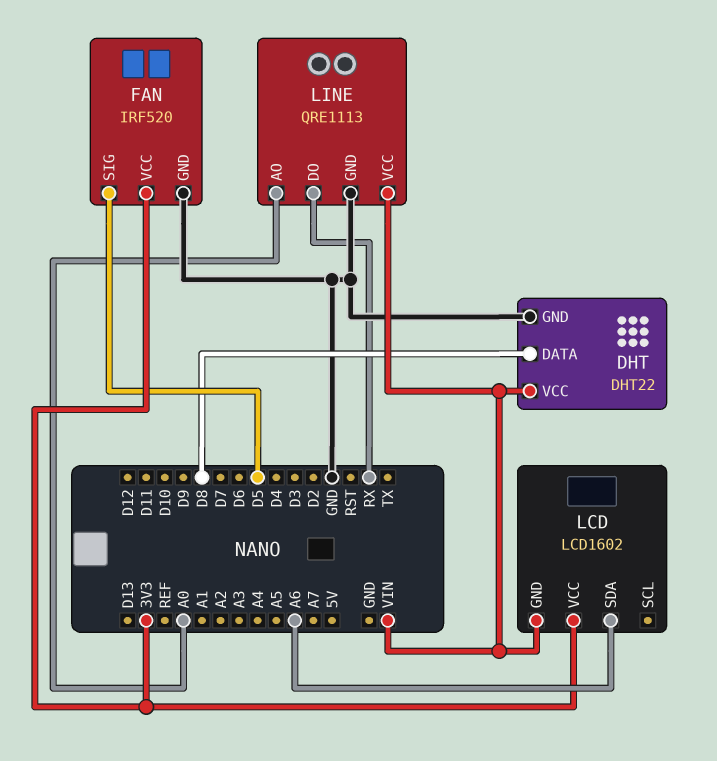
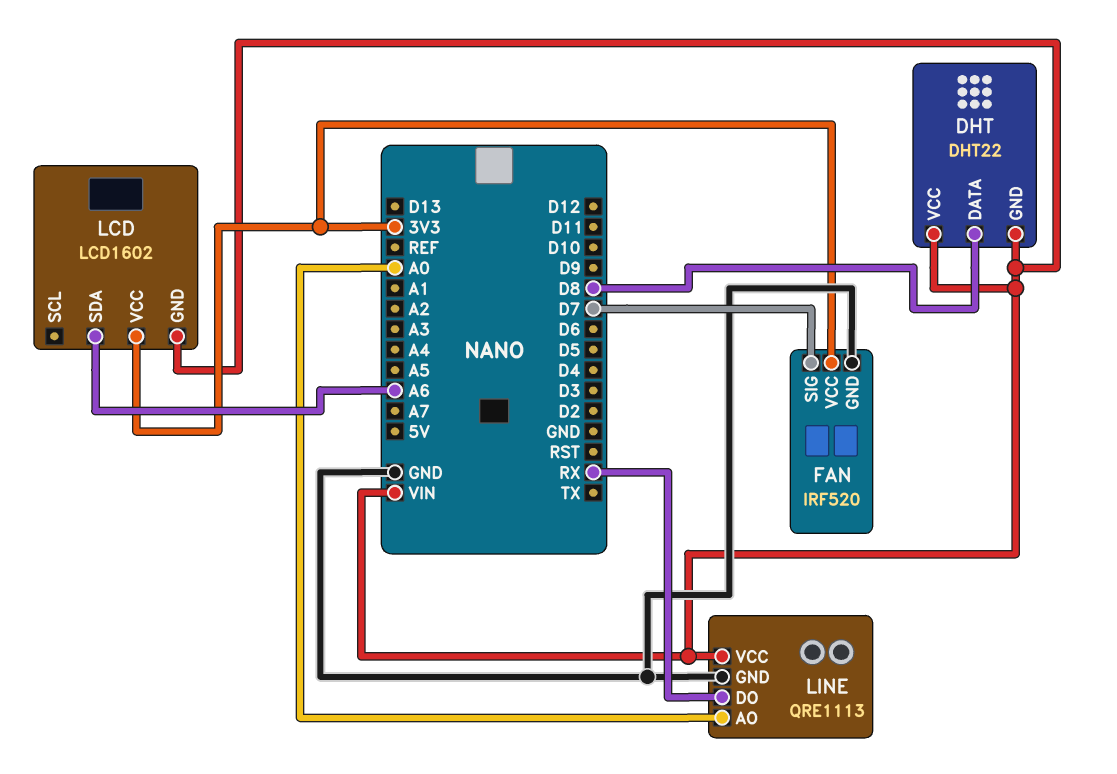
DHT pin GND: GND -> VIN
FAN pin SIG: D5 -> D7

